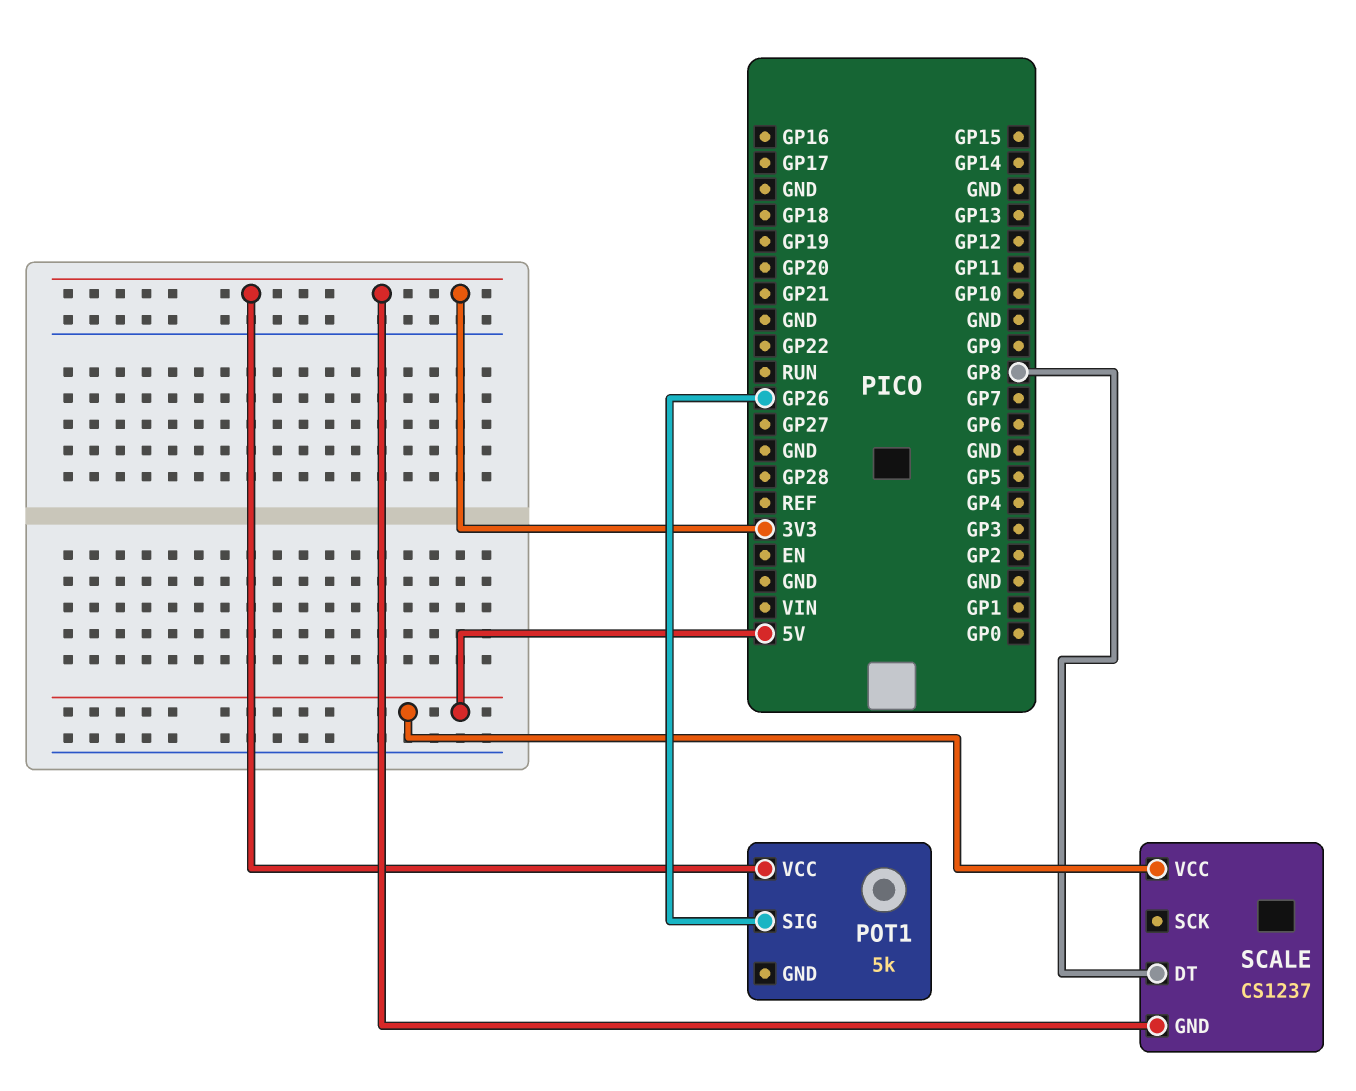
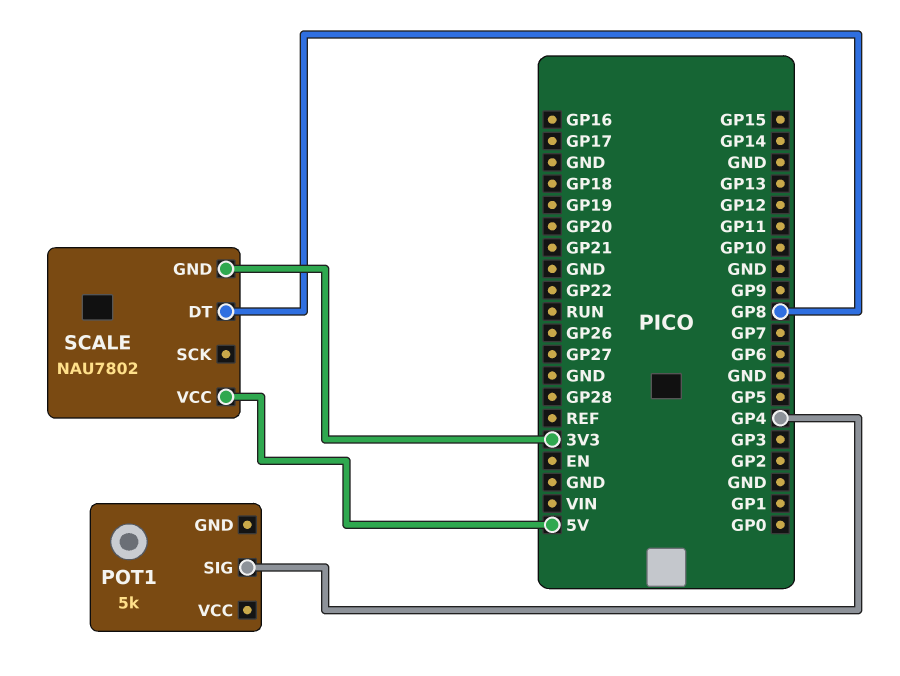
POT1 pin SIG: GP26 -> GP4
POT1 pin VCC: 3V3 -> none
SCALE: CS1237 -> NAU7802

